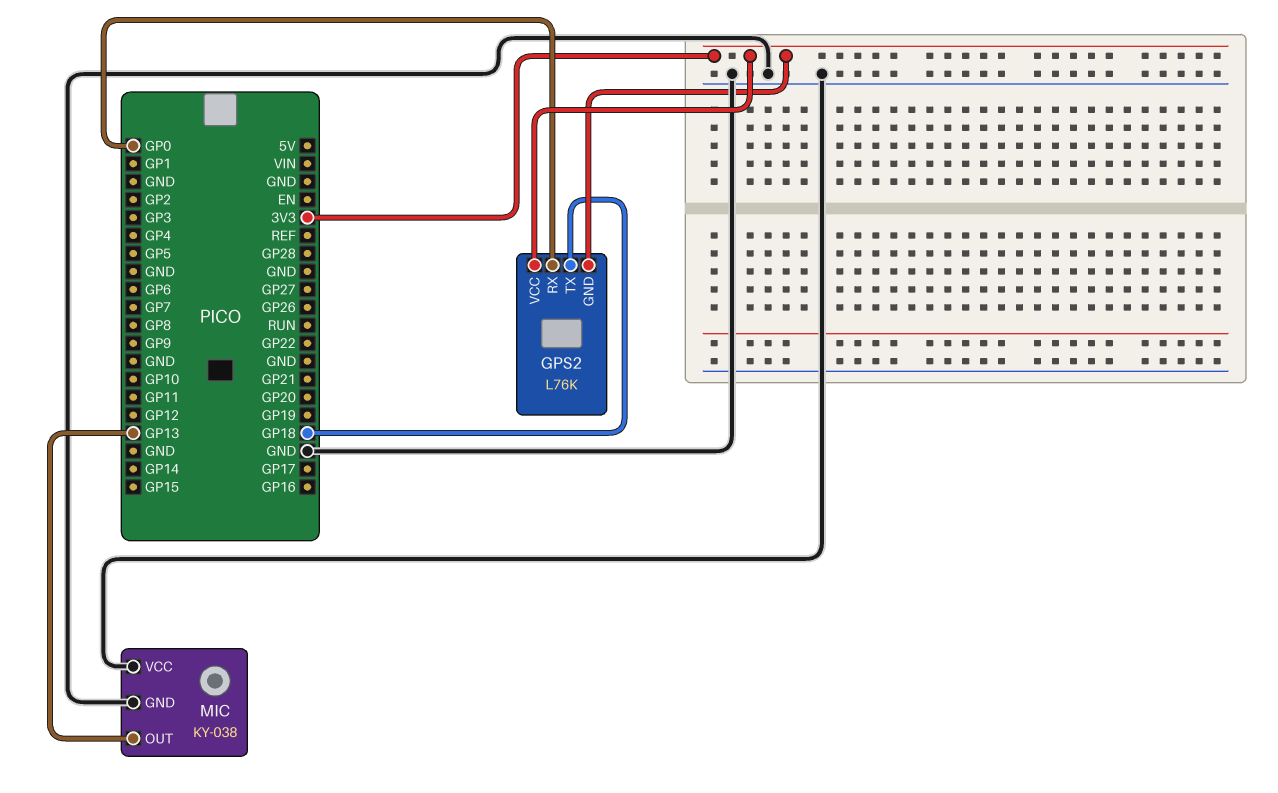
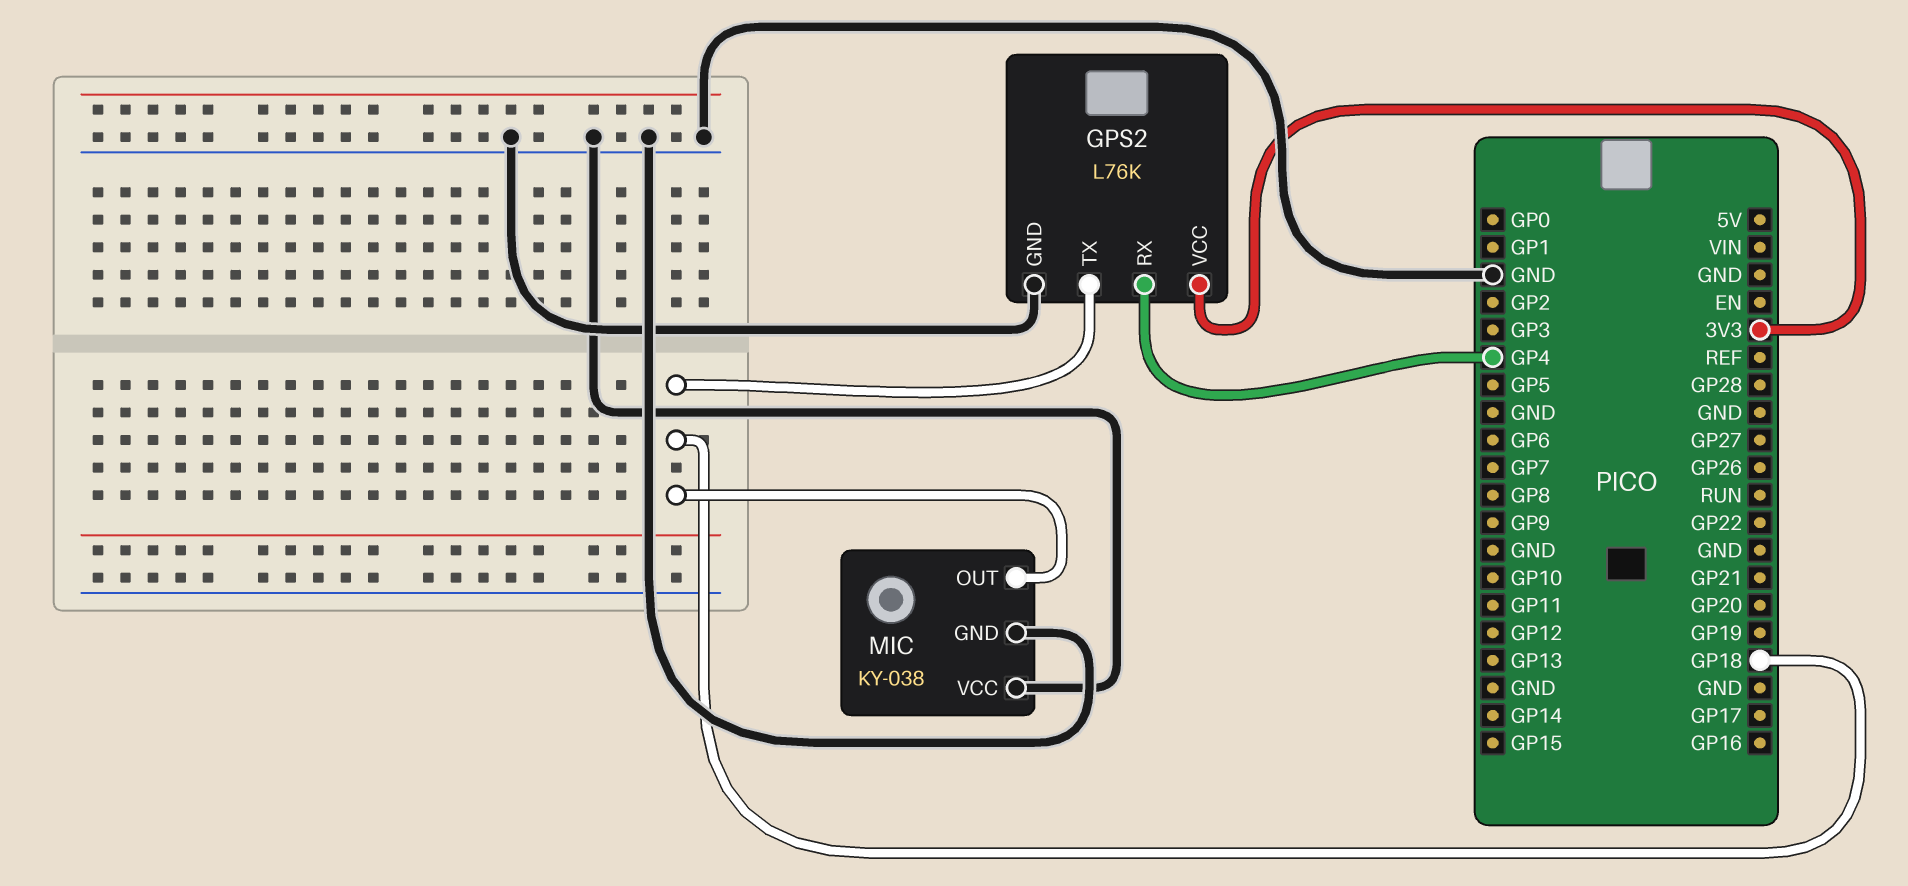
GPS2 pin GND: 3V3 -> GND
GPS2 pin RX: GP0 -> GP4
MIC pin OUT: GP13 -> GP18

